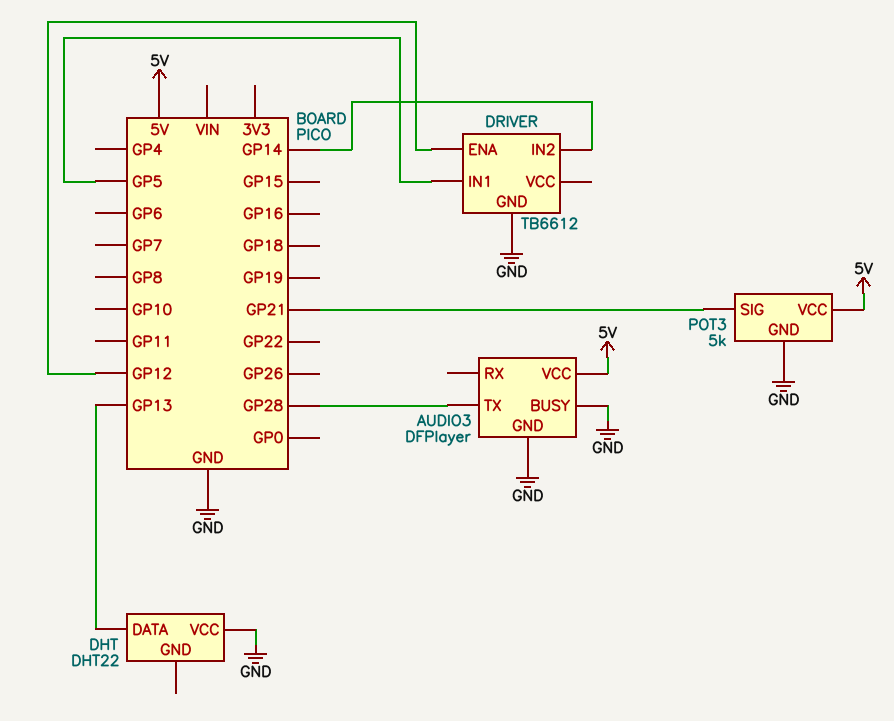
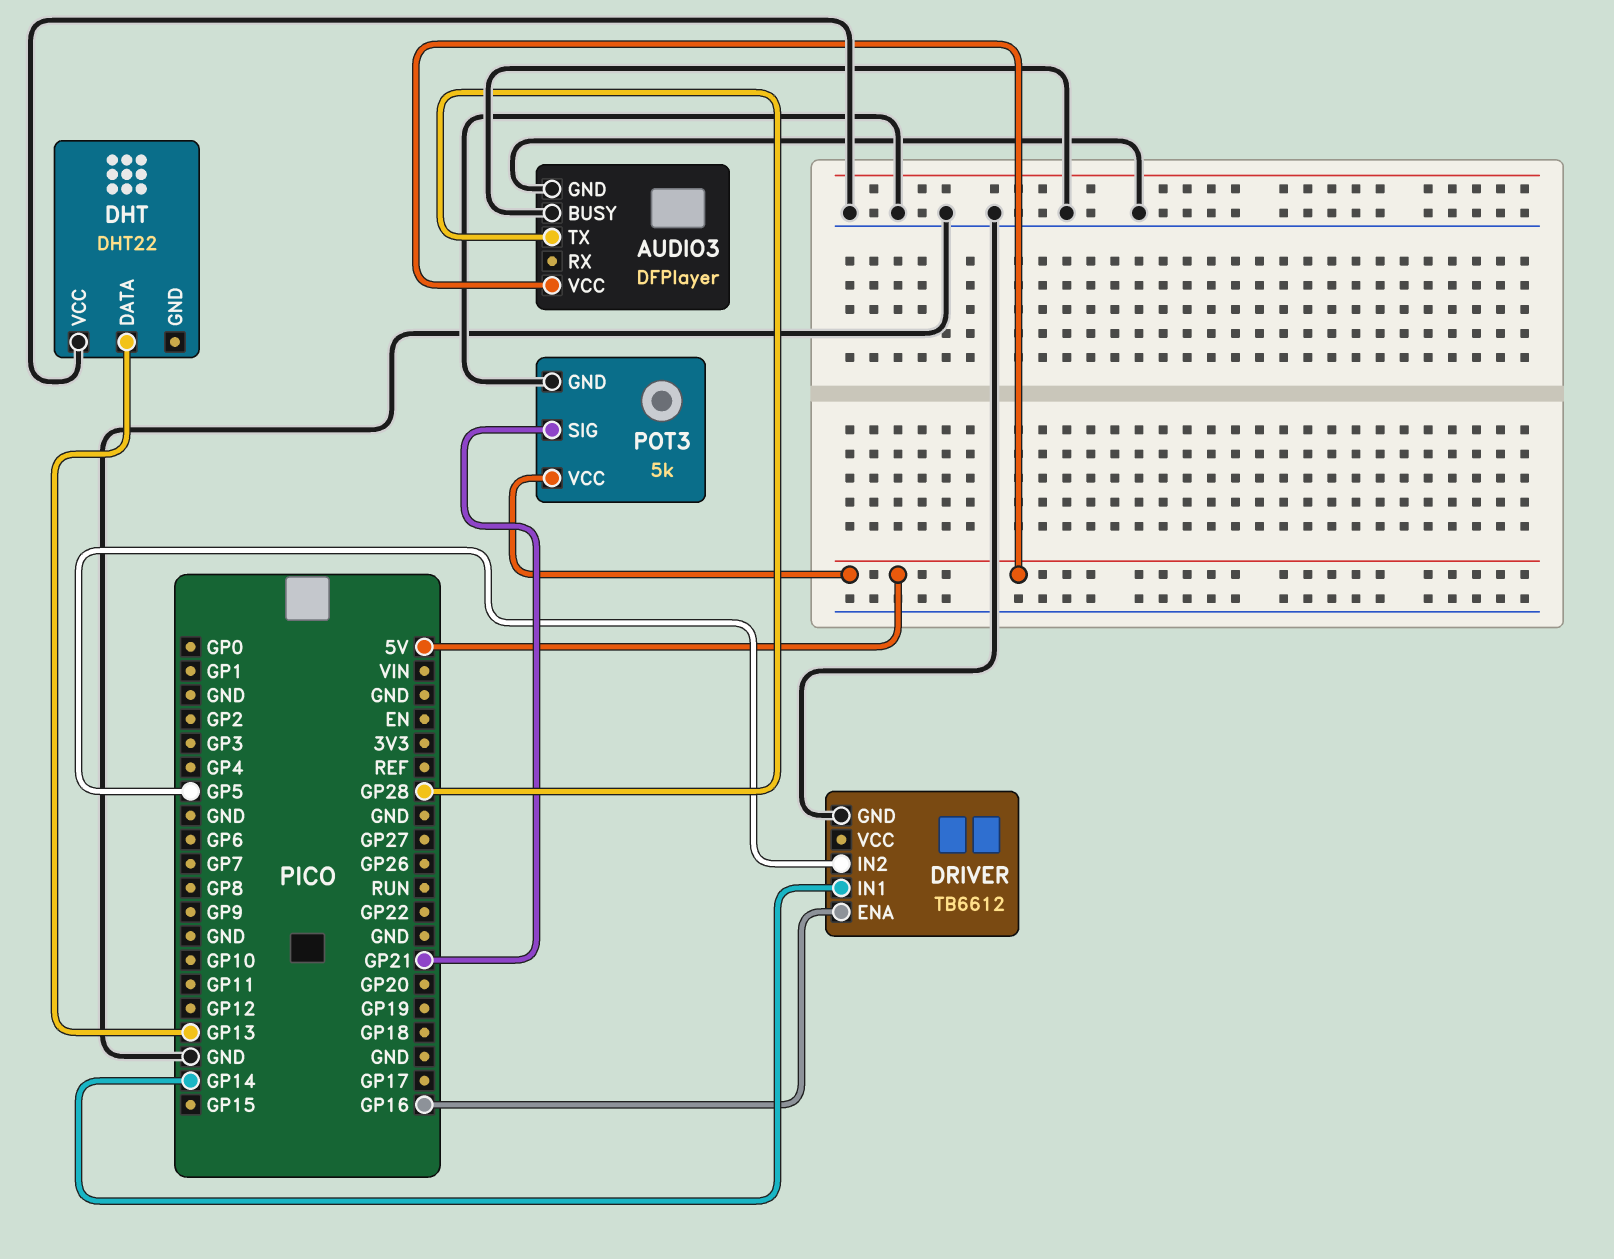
DRIVER pin ENA: GP12 -> GP16
DRIVER pin IN1: GP5 -> GP14
DRIVER pin IN2: GP14 -> GP5

